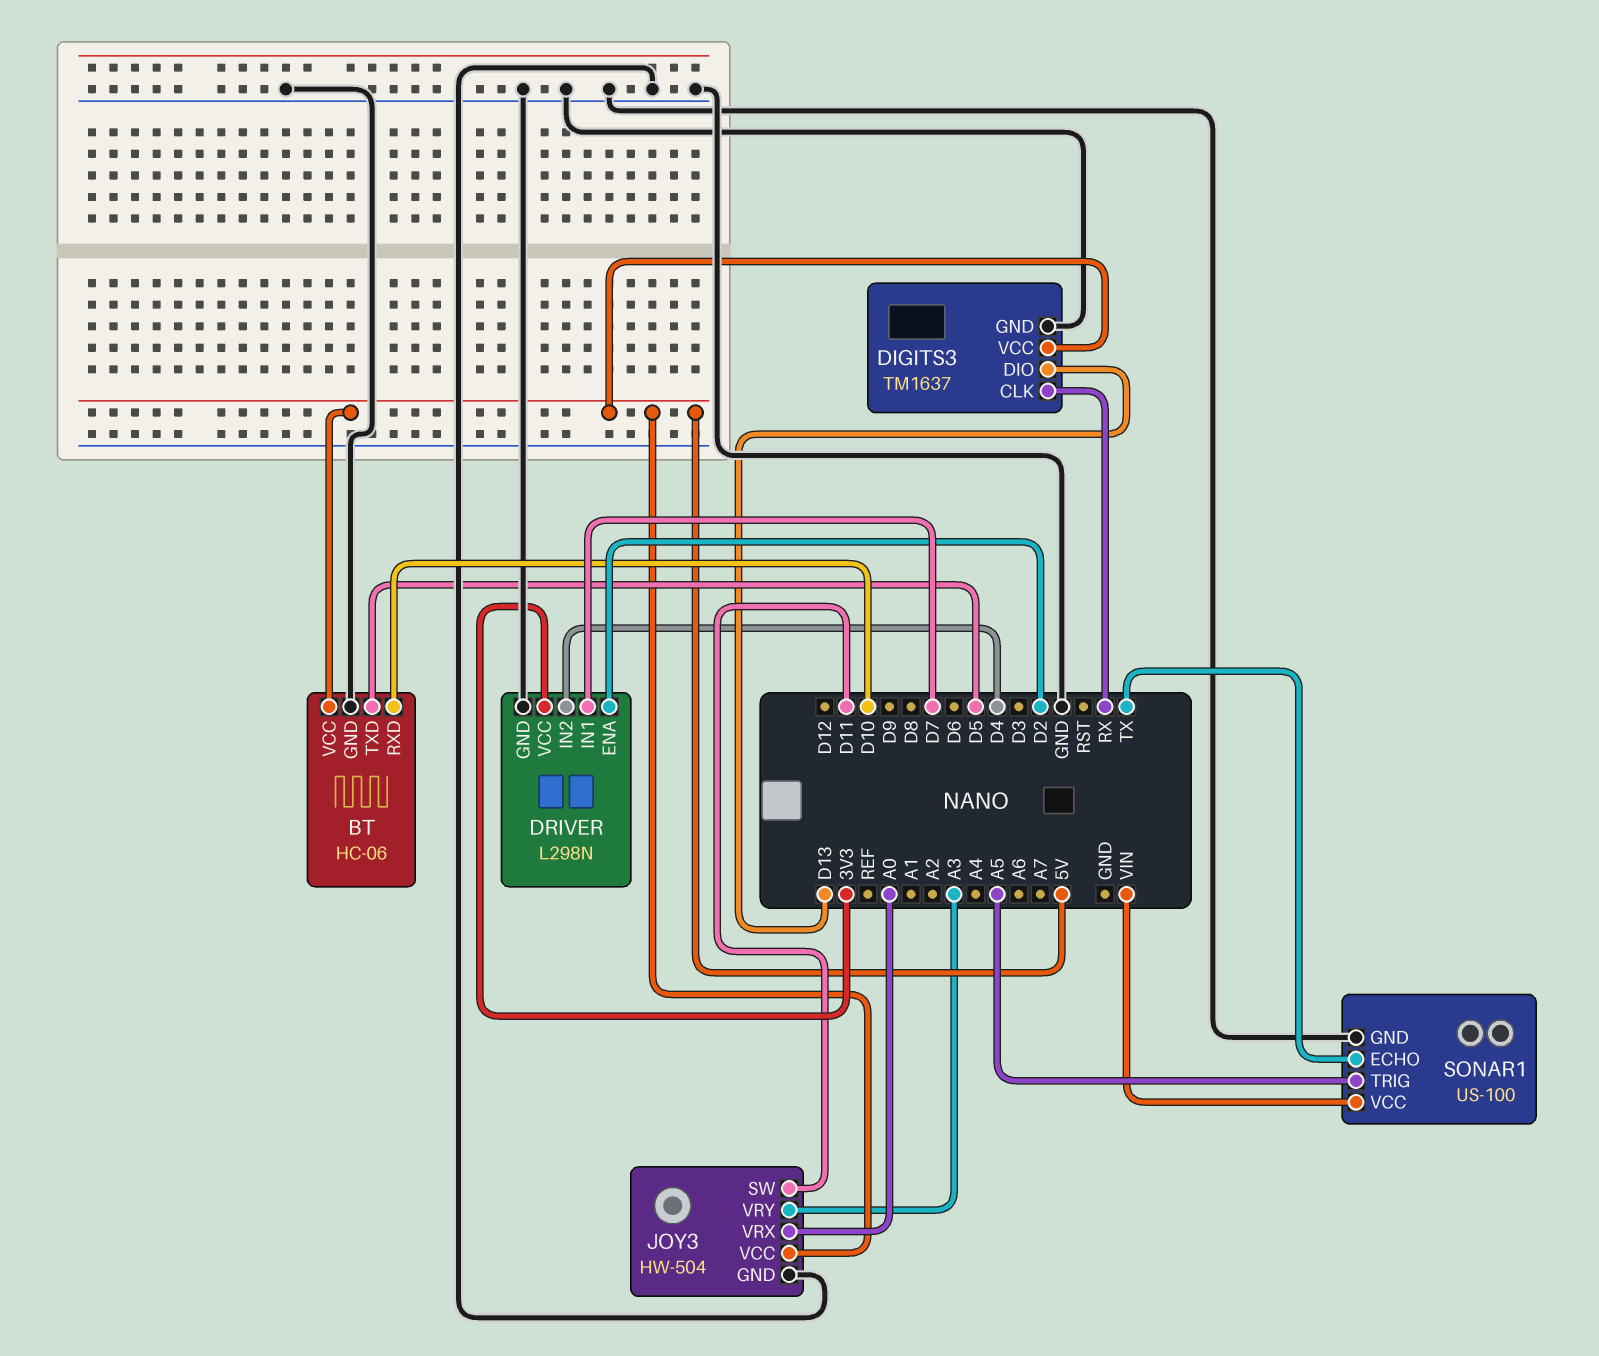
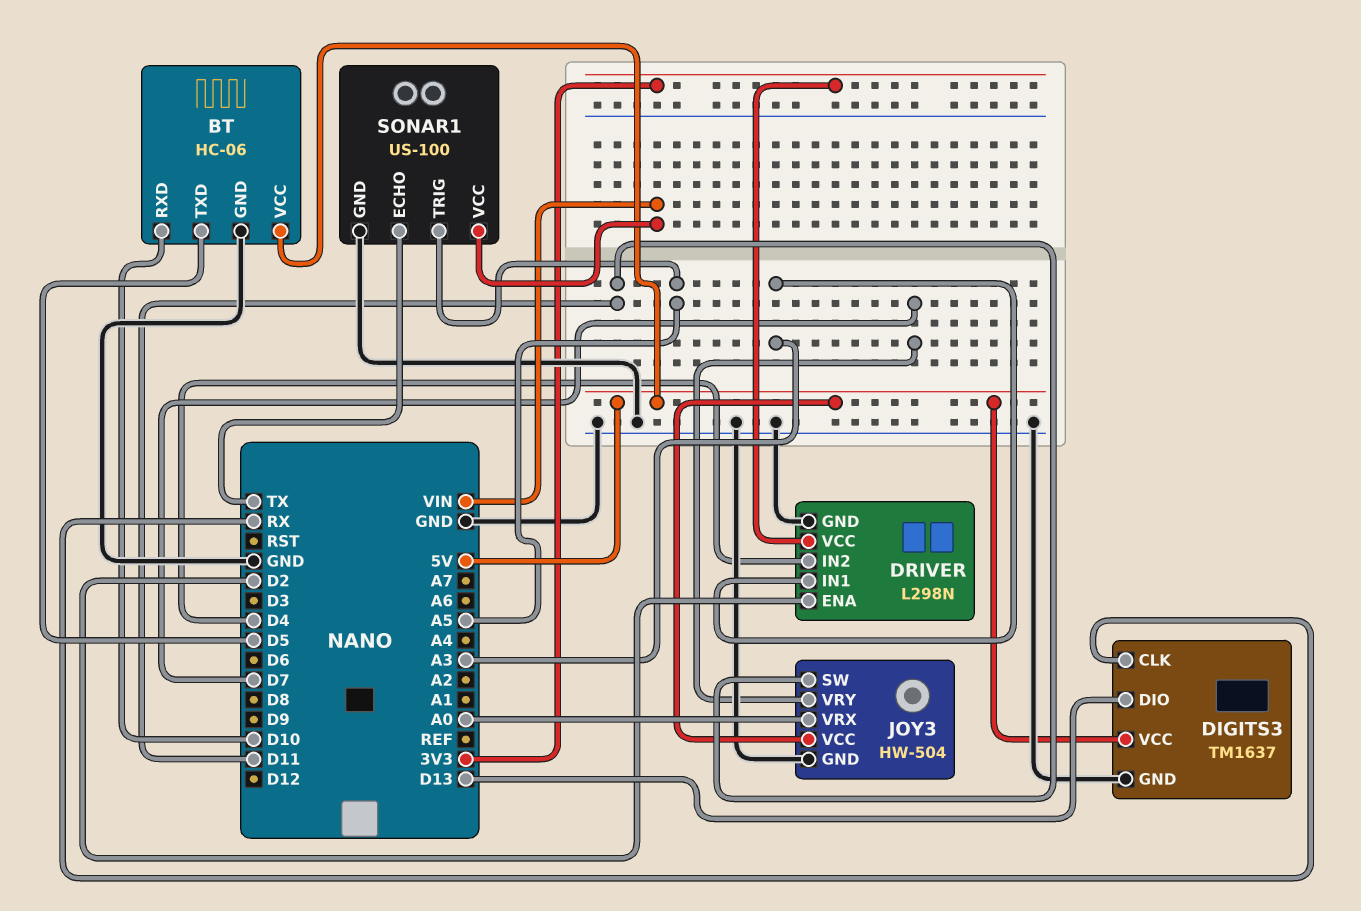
DRIVER pin IN1: D7 -> A3
JOY3 pin VRY: A3 -> D7

